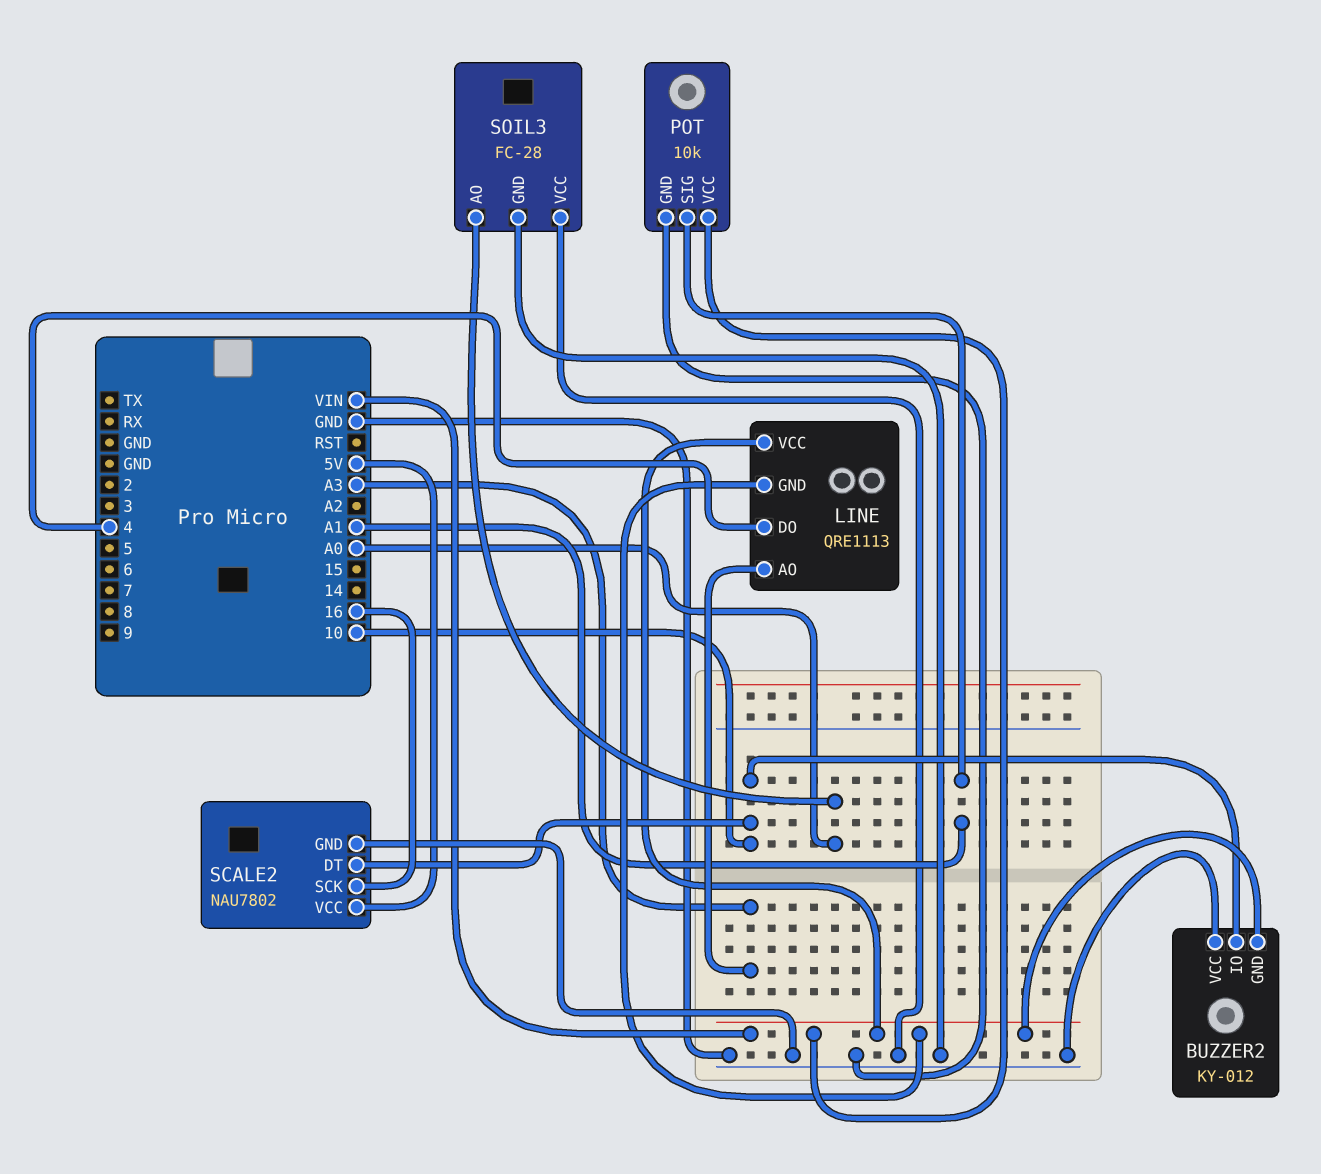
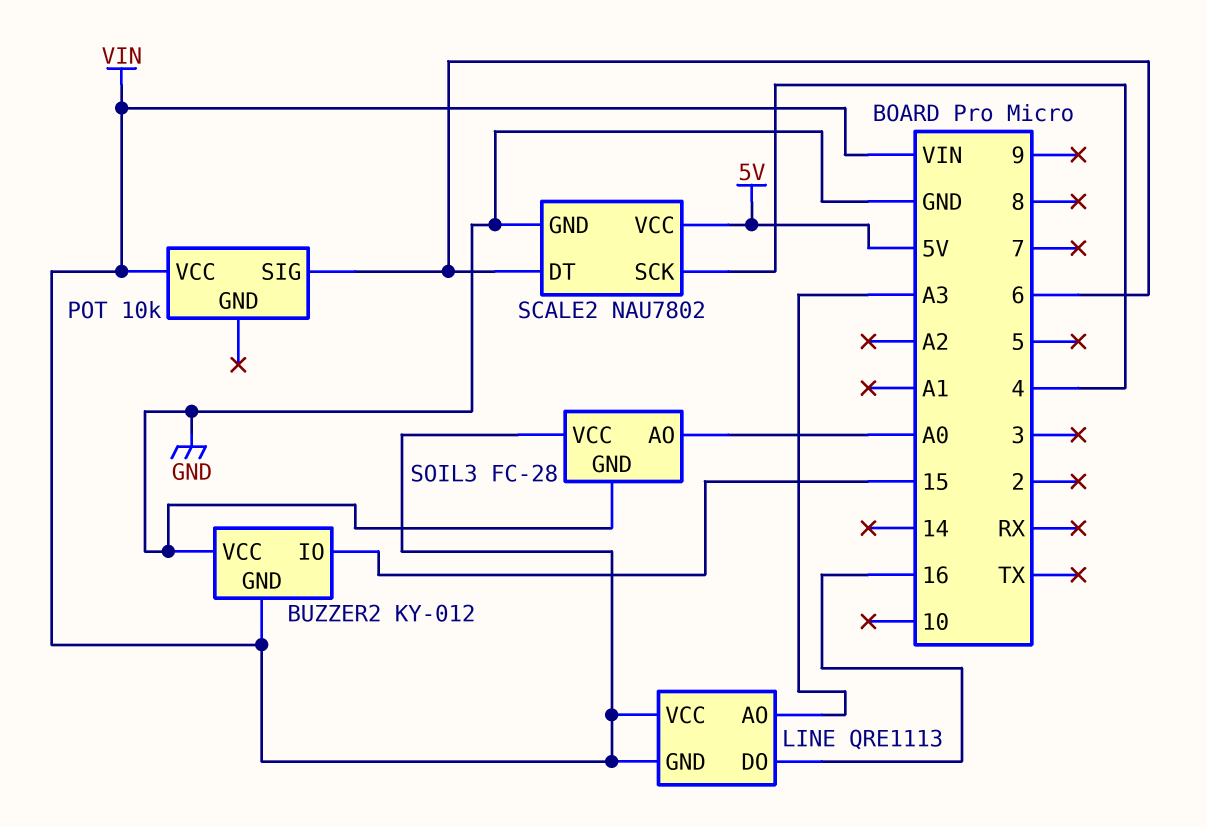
BUZZER2 pin IO: 10 -> 15
LINE pin DO: 4 -> 16
POT pin GND: GND -> none
POT pin SIG: A1 -> 6
SCALE2 pin DT: 10 -> 6
SCALE2 pin SCK: 16 -> 4
SOIL3 pin VCC: GND -> VIN

